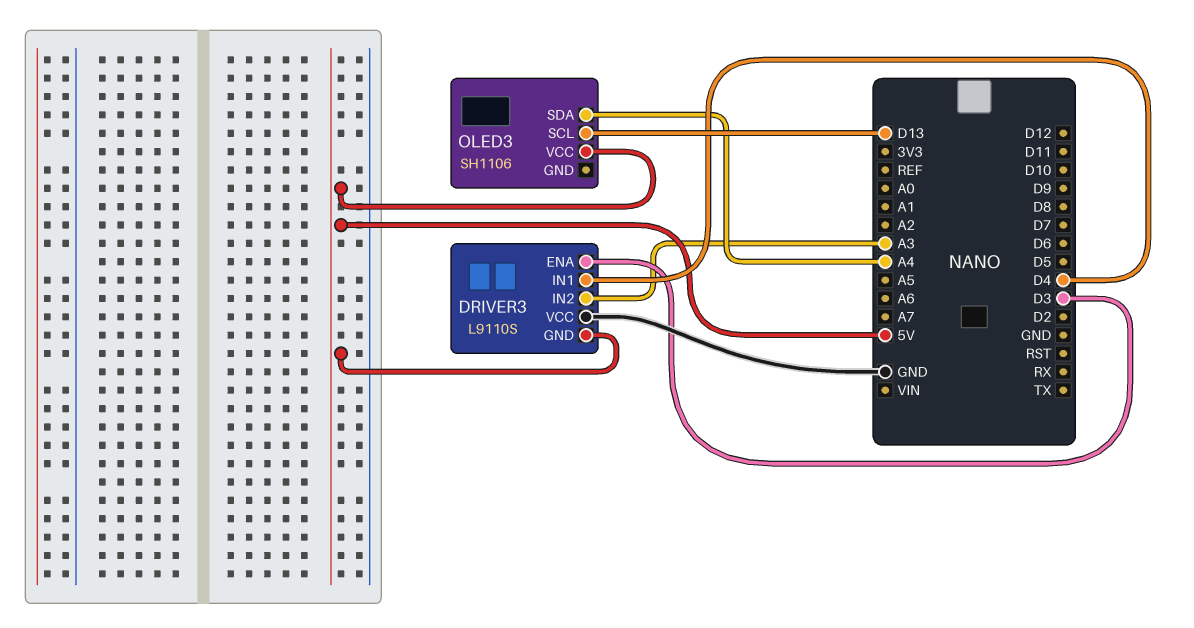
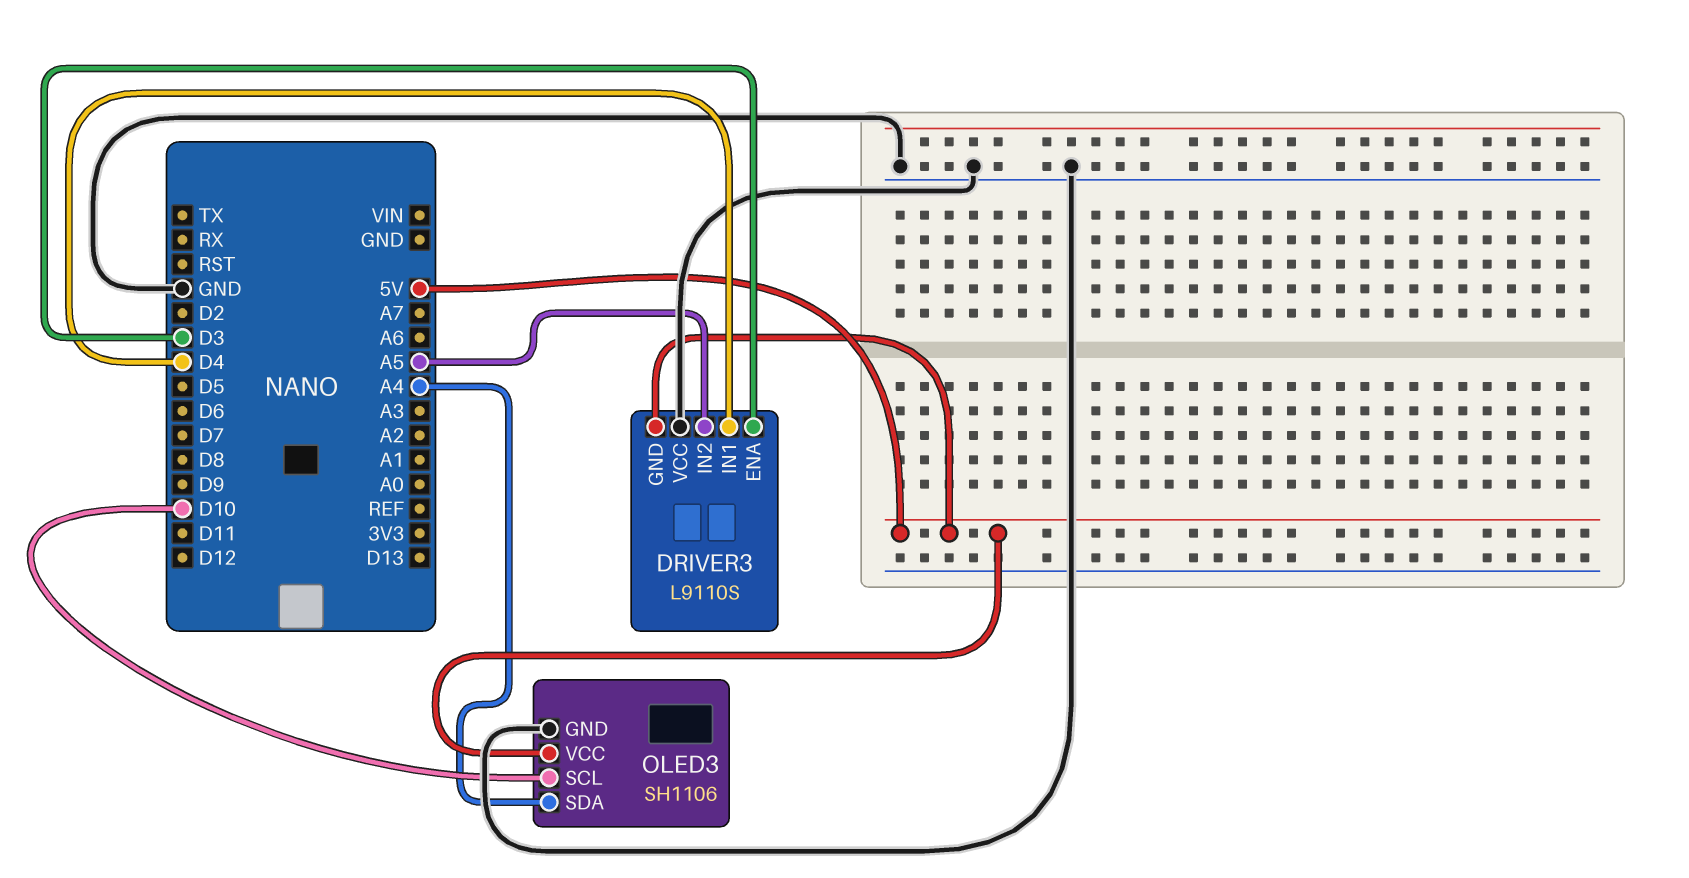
DRIVER3 pin IN2: A3 -> A5
OLED3 pin GND: none -> GND
OLED3 pin SCL: D13 -> D10

